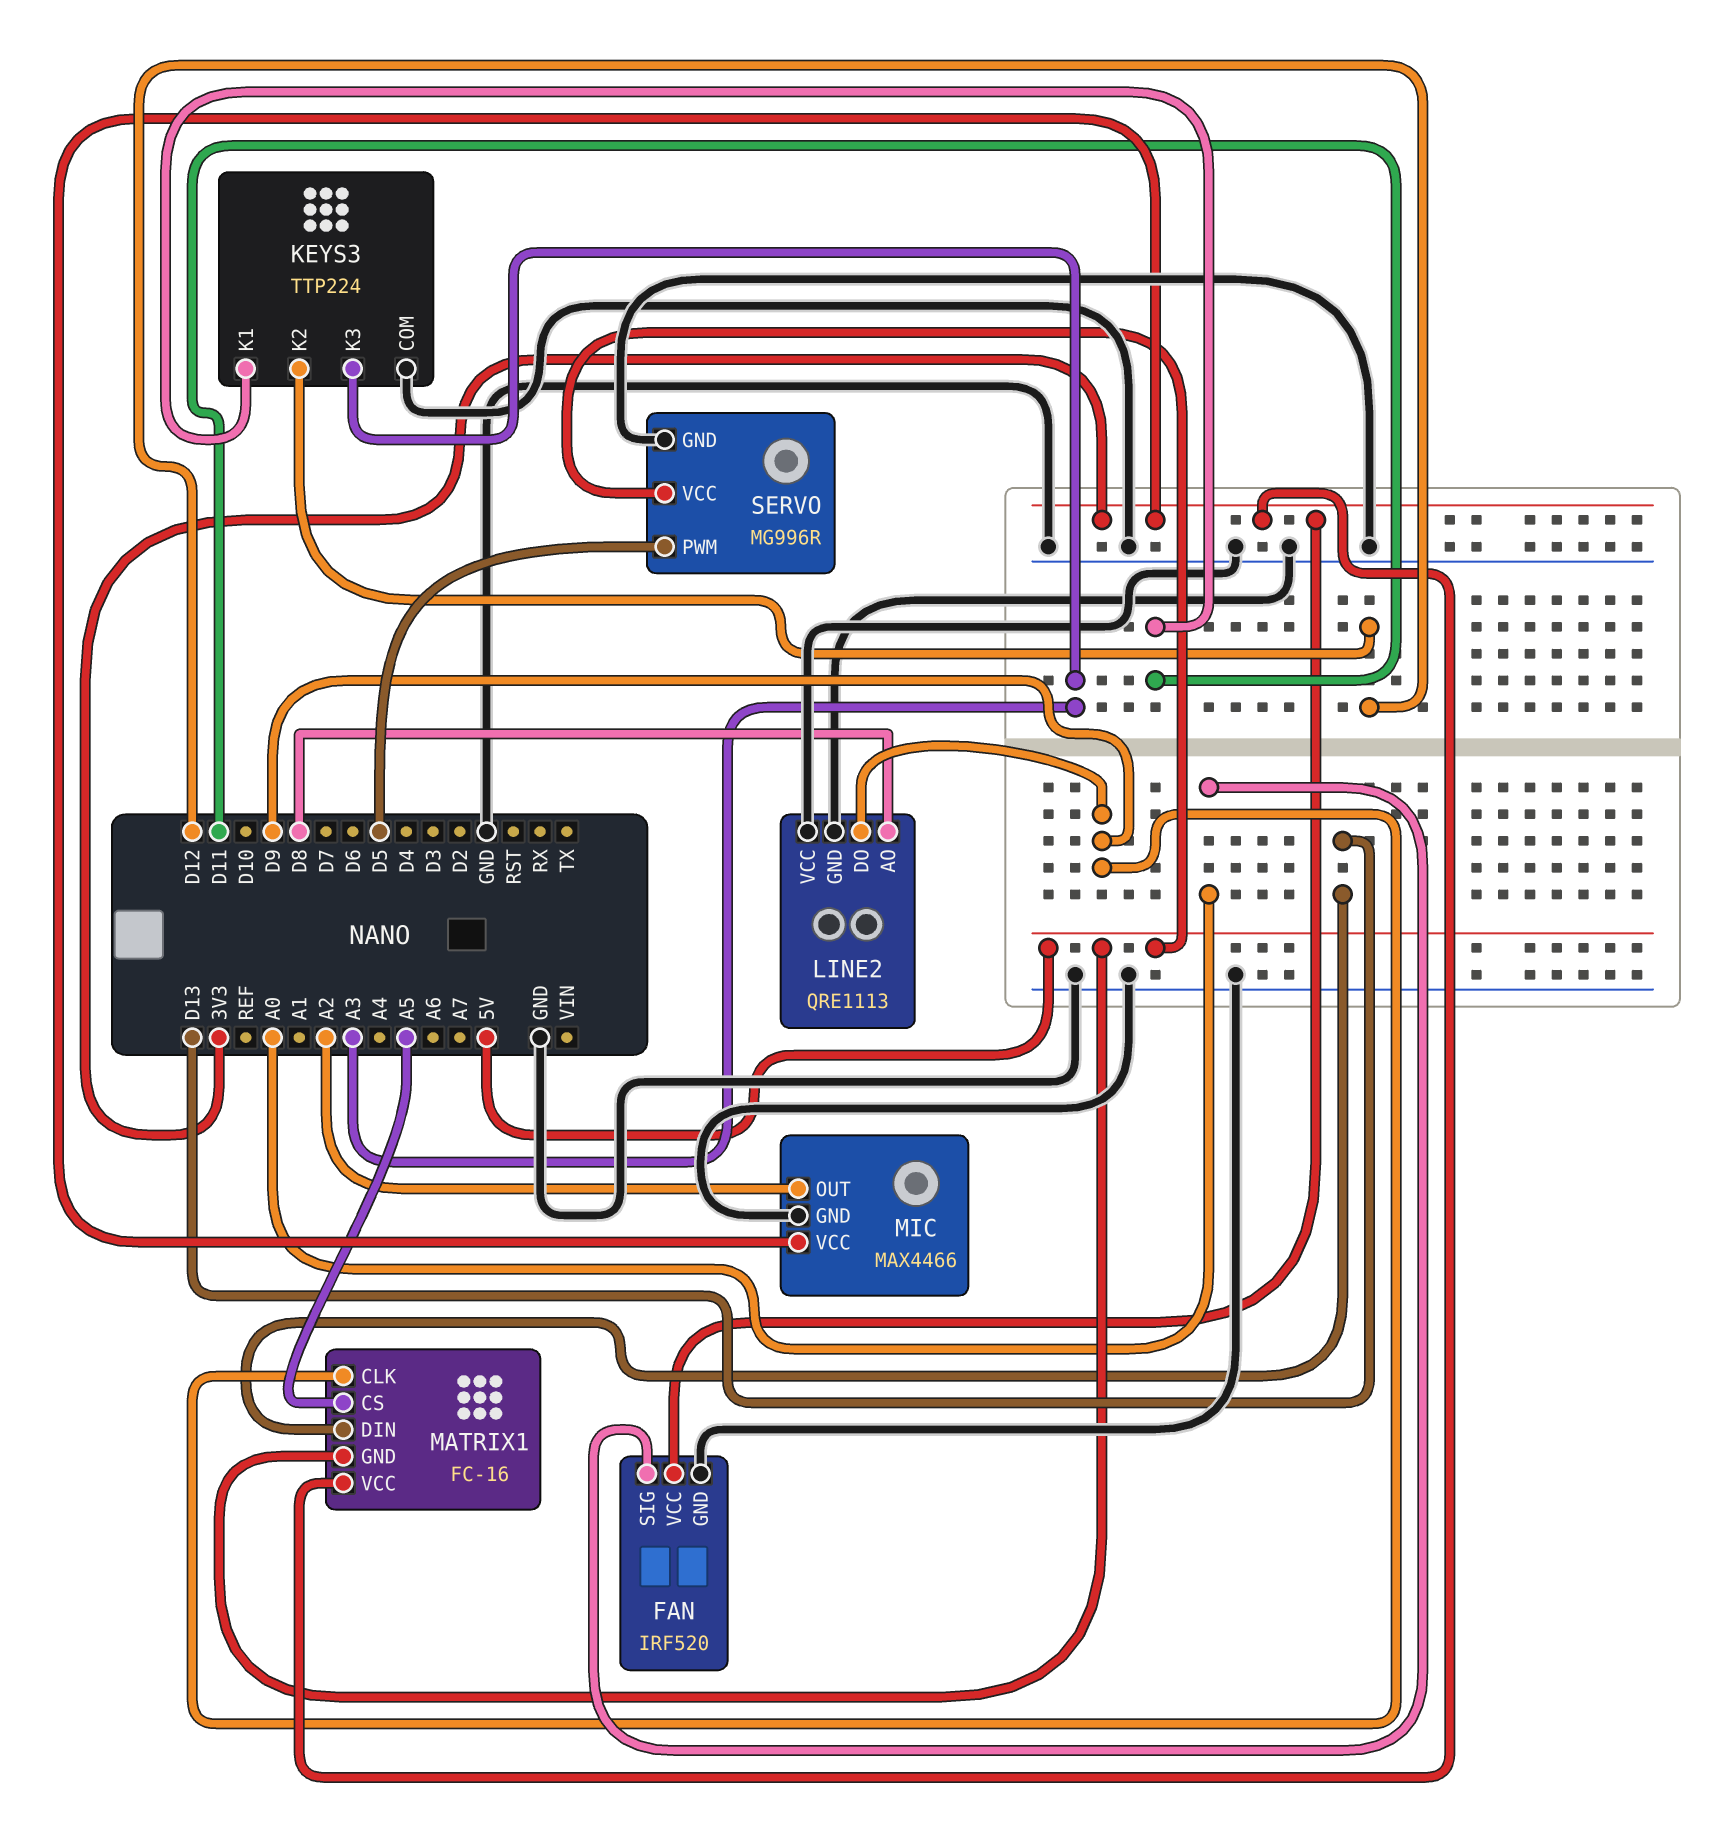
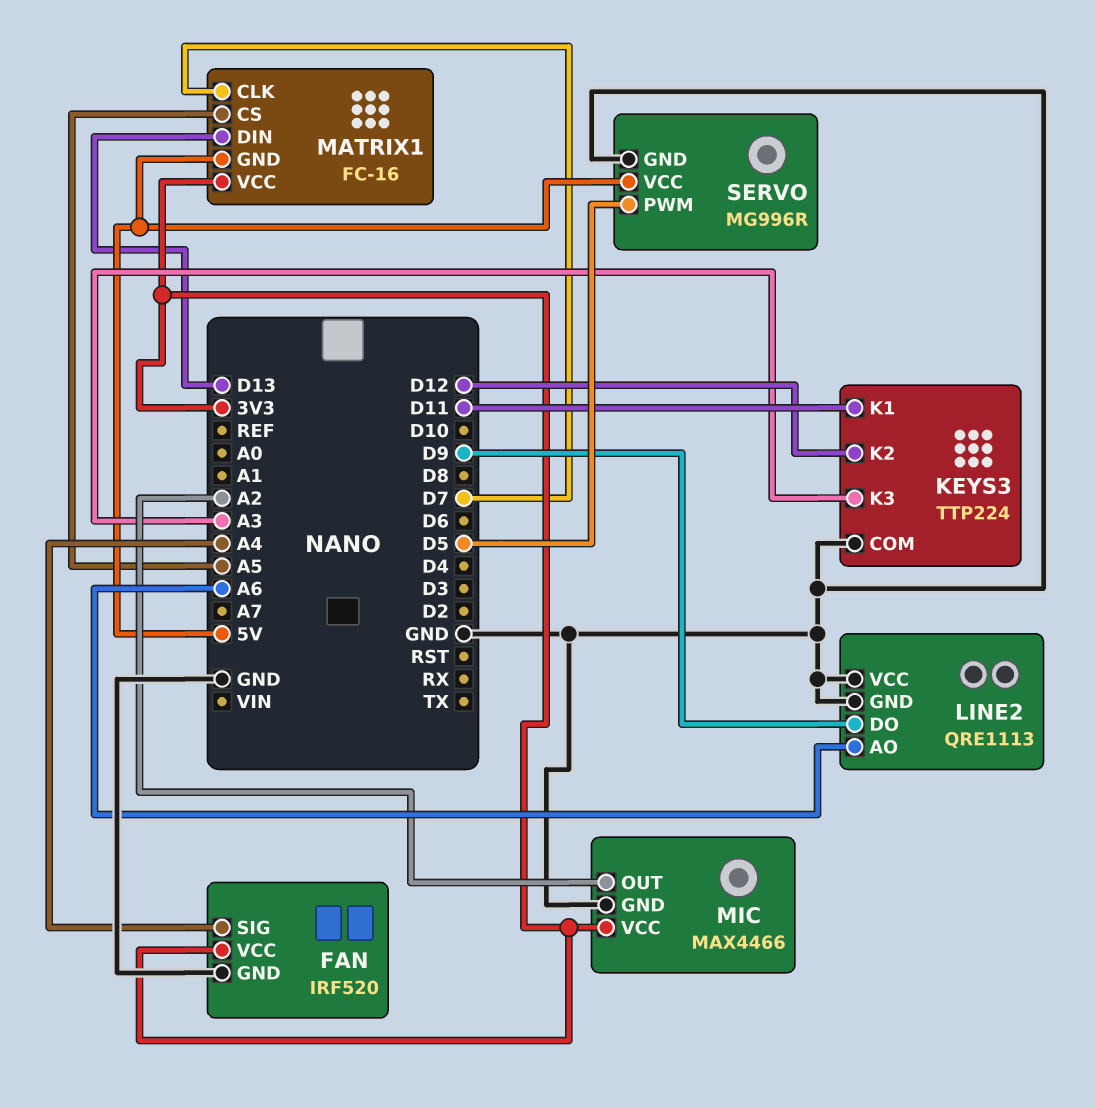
FAN pin SIG: A0 -> A4
LINE2 pin AO: D8 -> A6
MATRIX1 pin CLK: D9 -> D7

